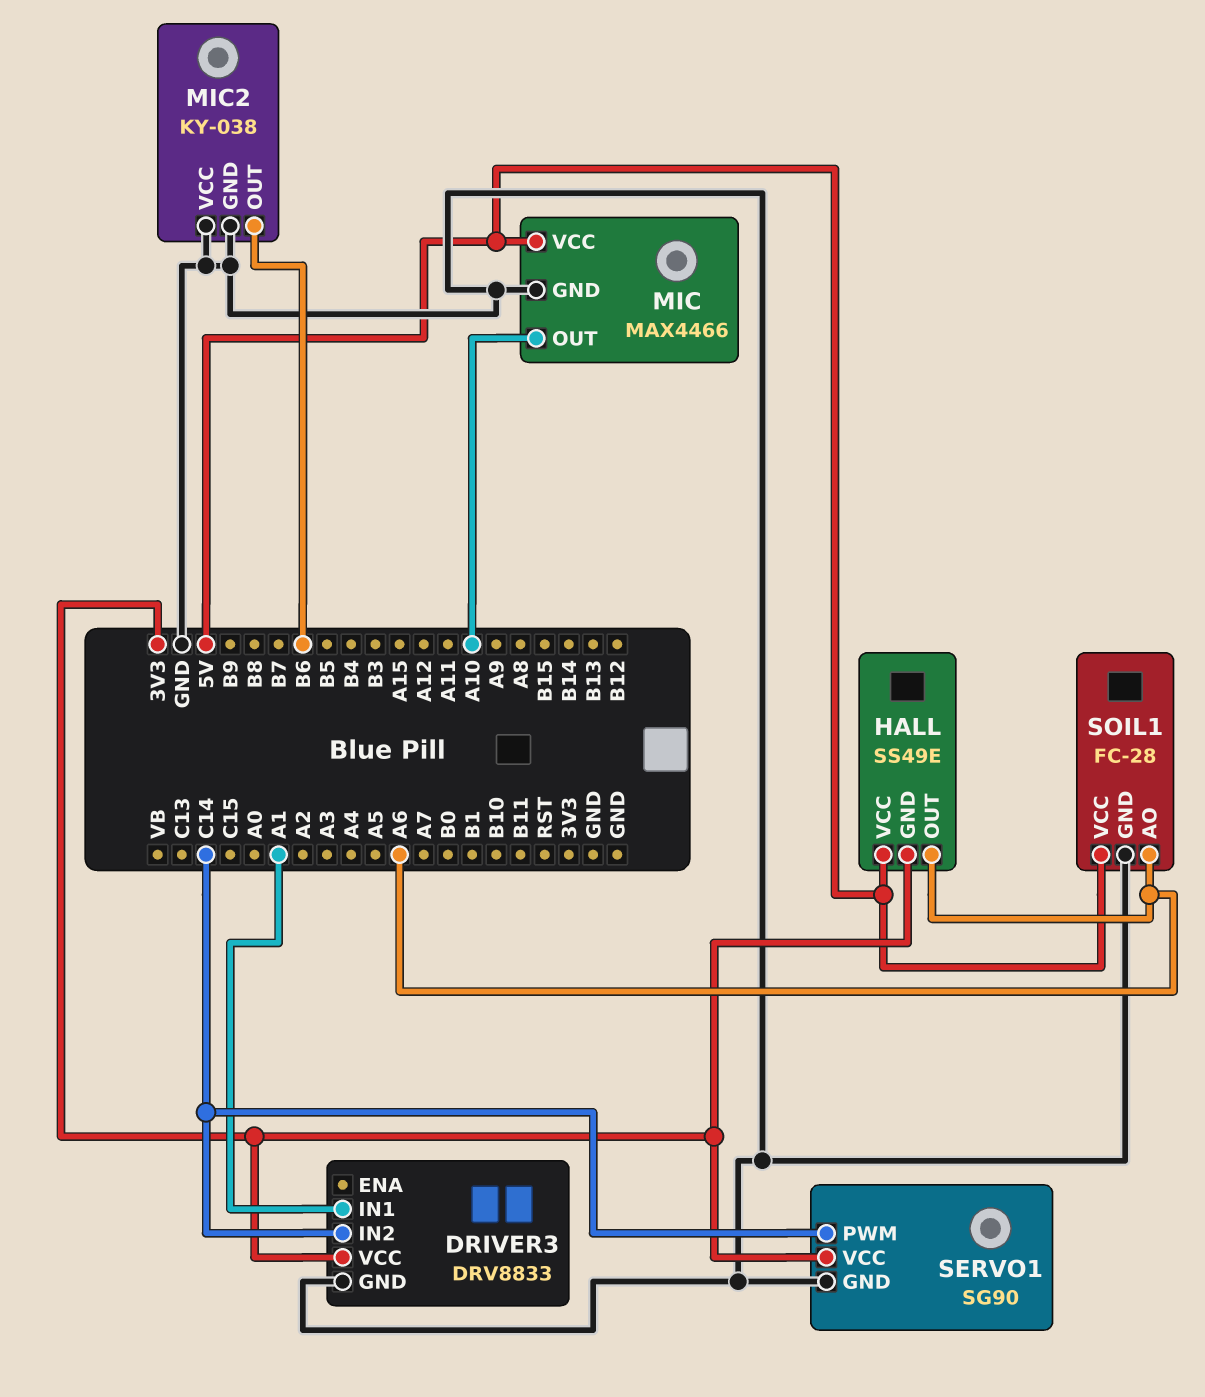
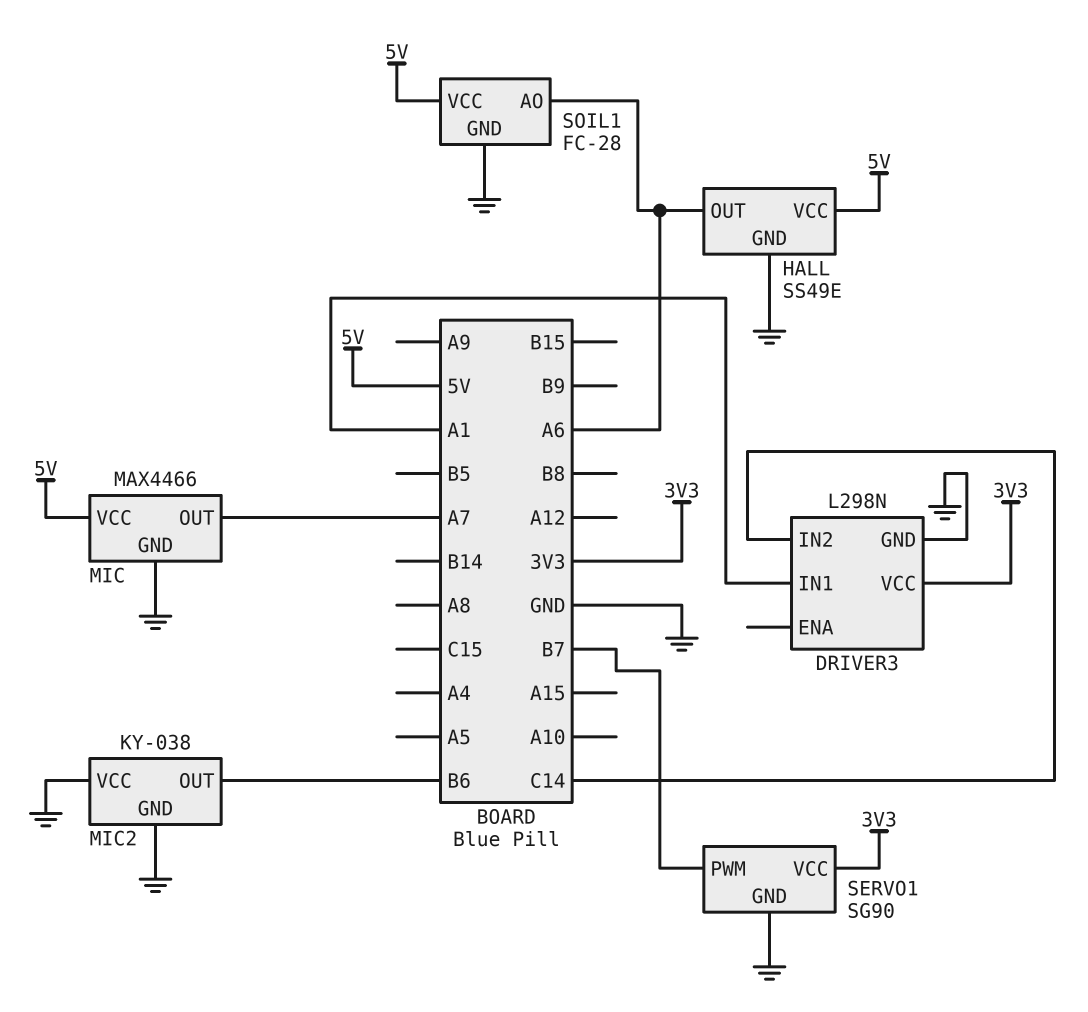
DRIVER3: DRV8833 -> L298N
HALL pin GND: 3V3 -> GND
MIC pin OUT: A10 -> A7
SERVO1 pin PWM: C14 -> B7

